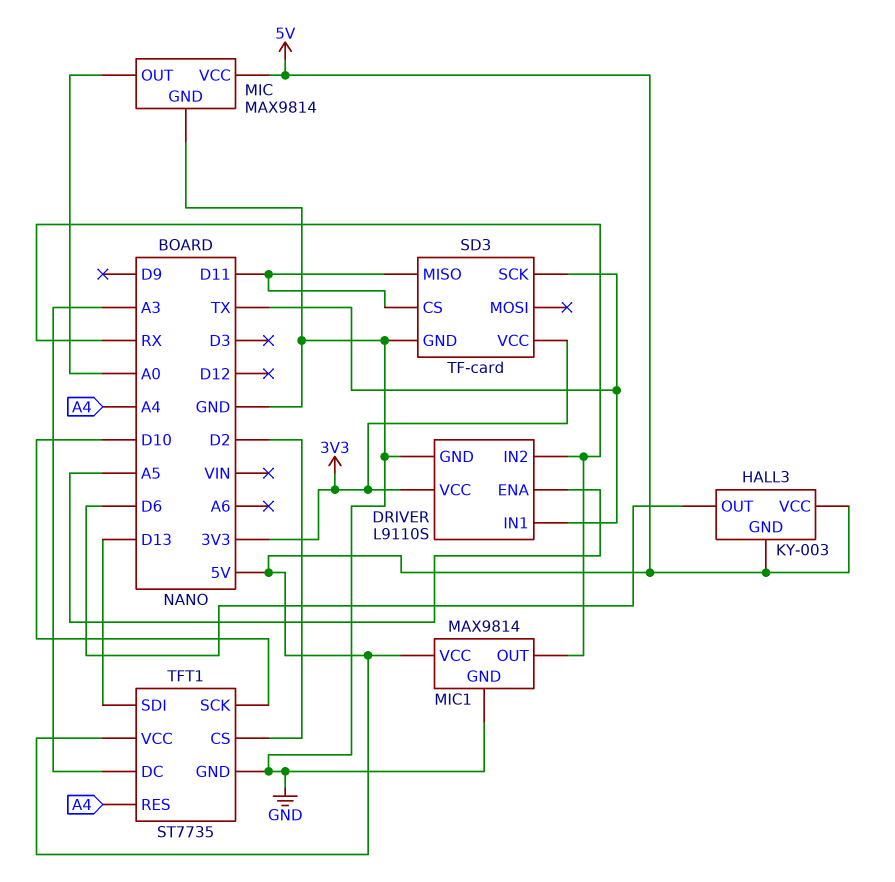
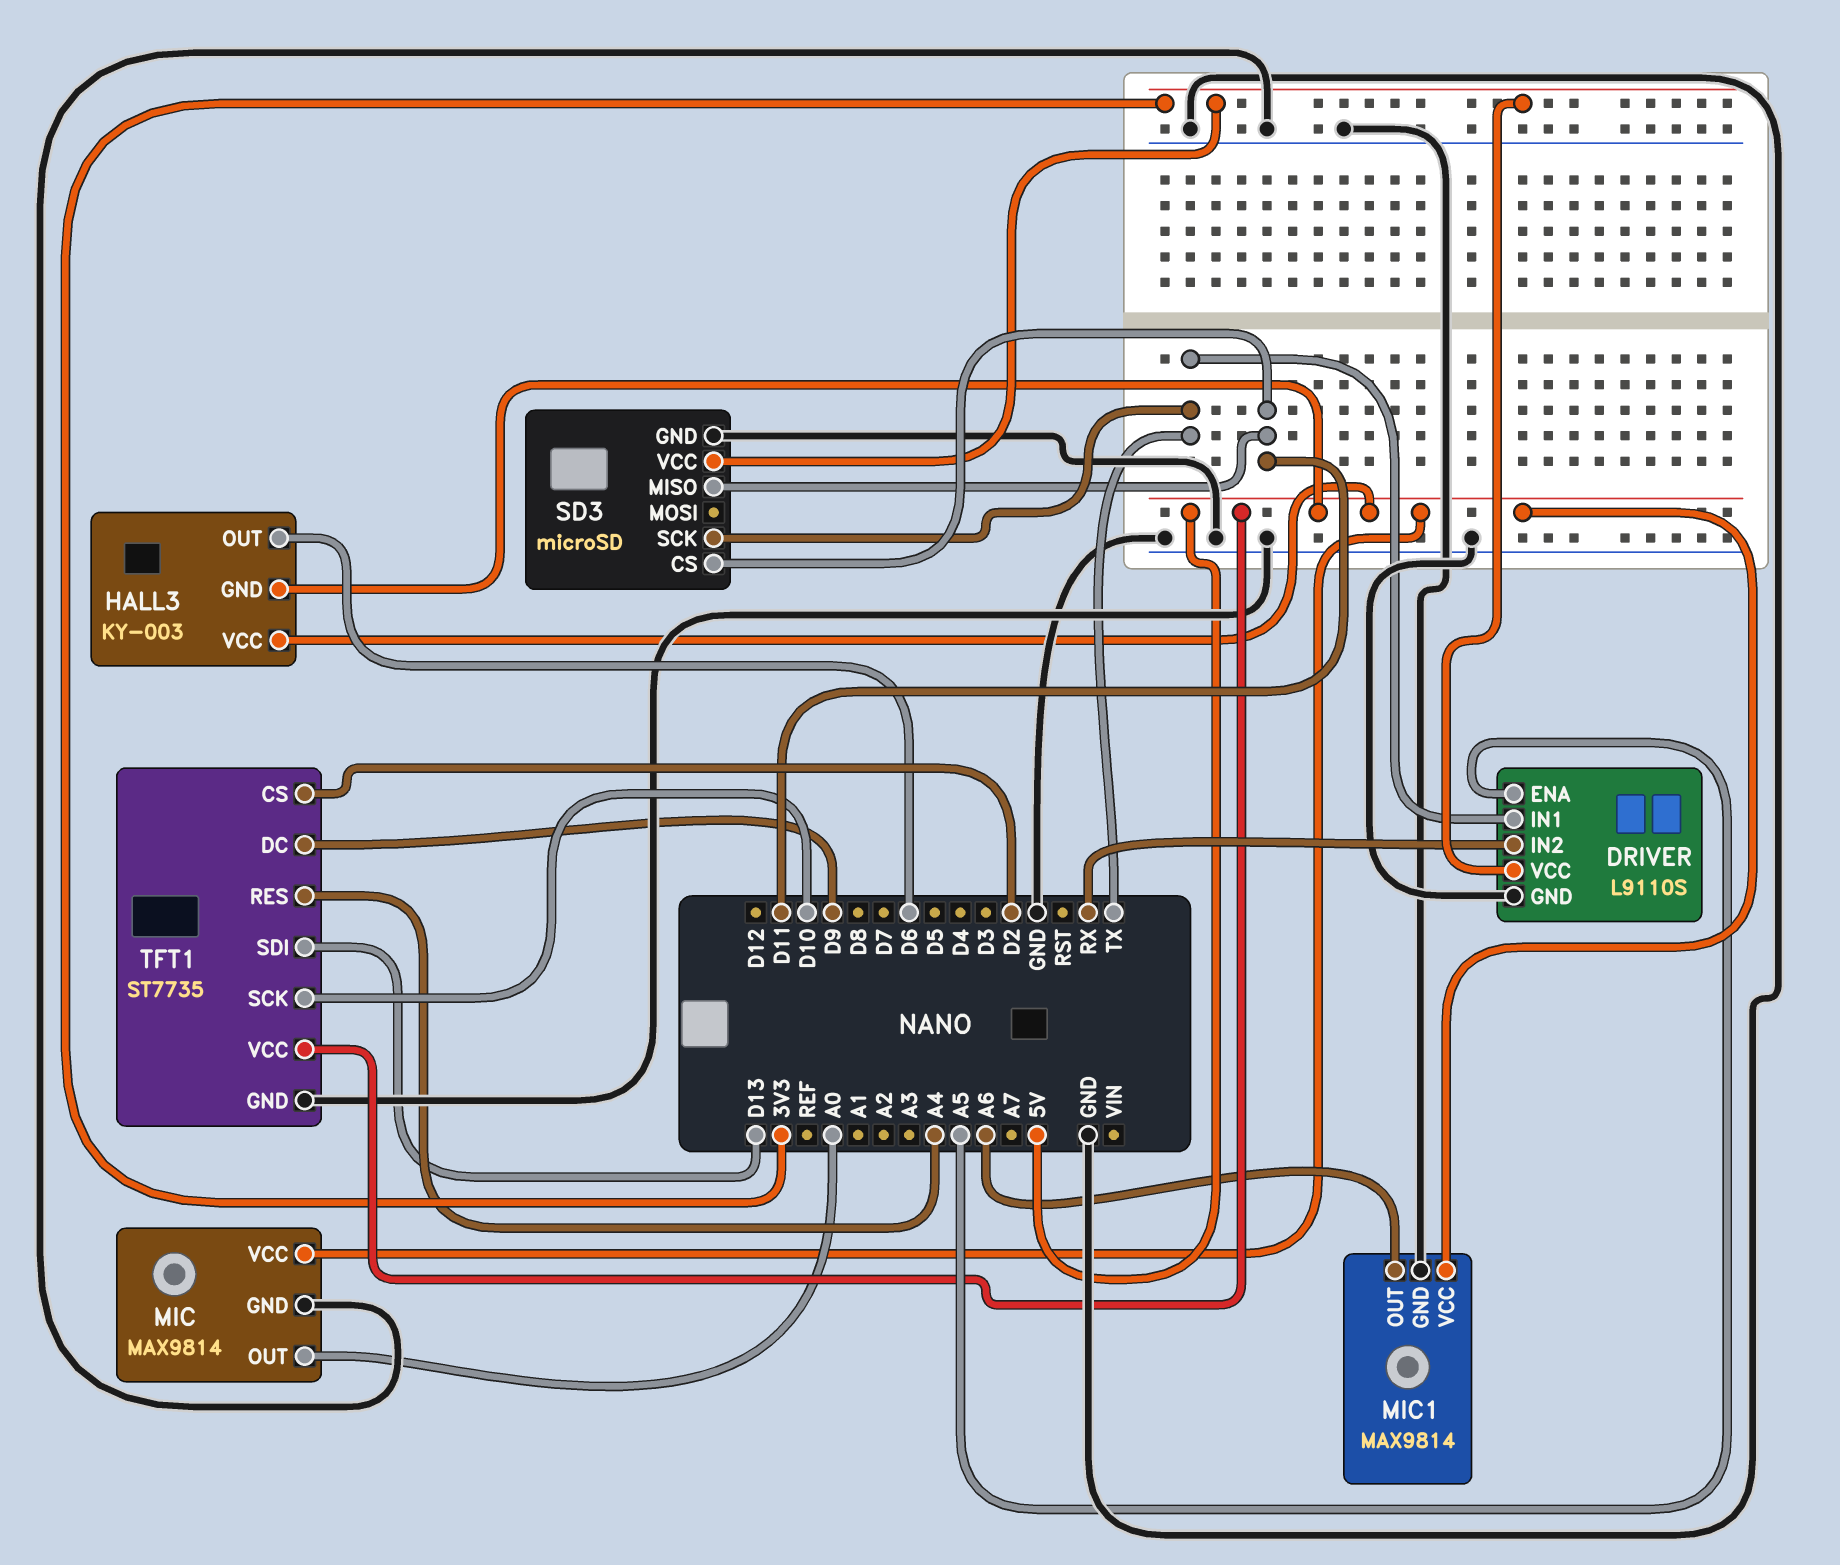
MIC1 pin OUT: RX -> A6
SD3: TF-card -> microSD
TFT1 pin DC: A3 -> D9

